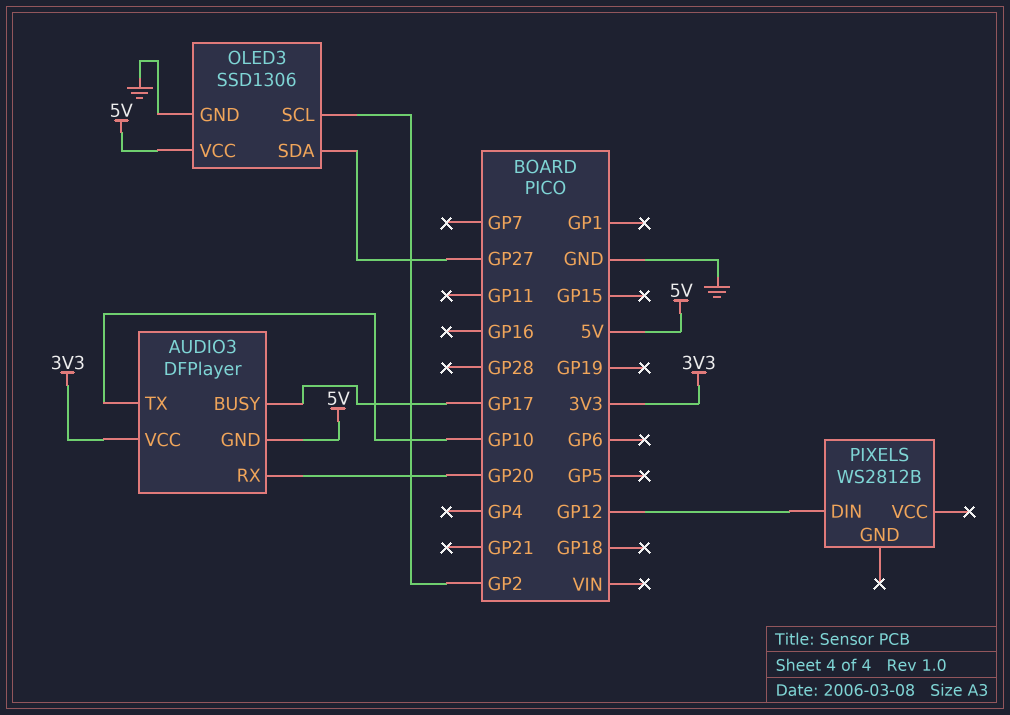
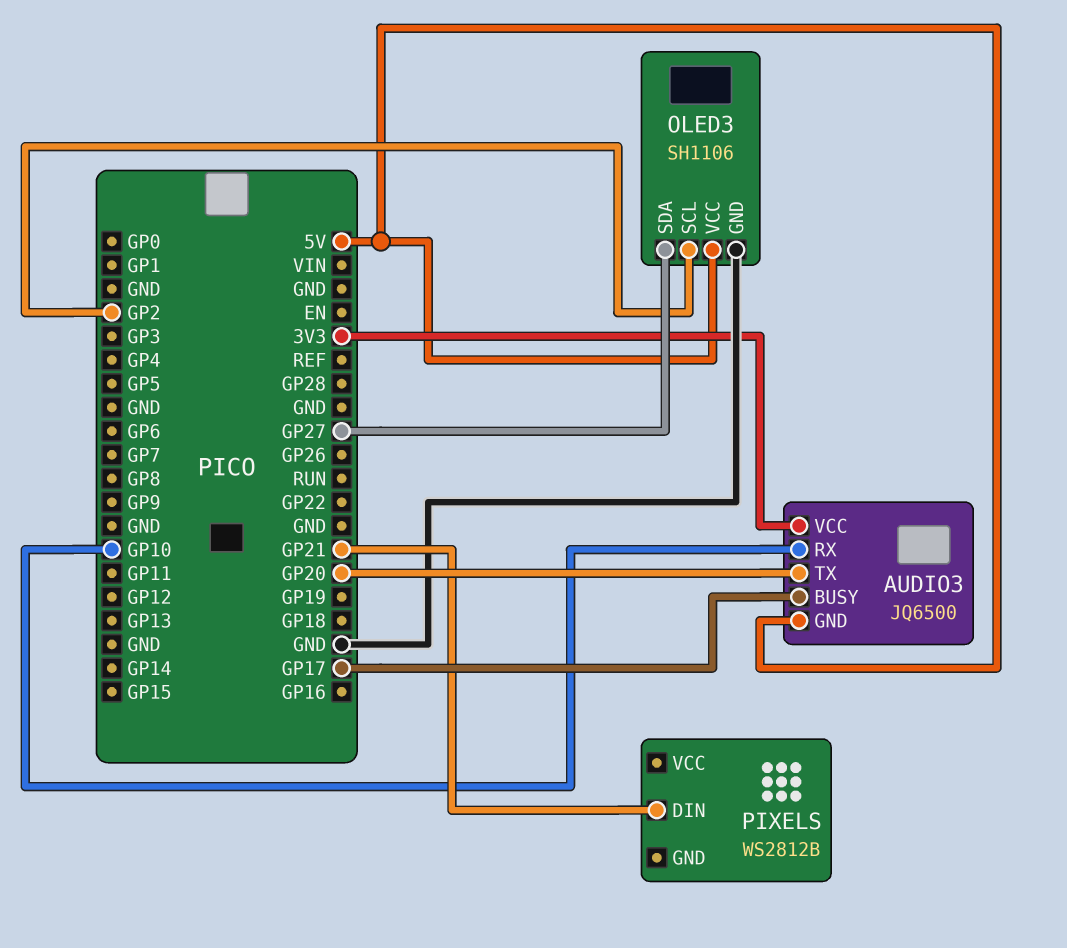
AUDIO3: DFPlayer -> JQ6500
AUDIO3 pin RX: GP20 -> GP10
AUDIO3 pin TX: GP10 -> GP20
OLED3: SSD1306 -> SH1106
PIXELS pin DIN: GP12 -> GP21

